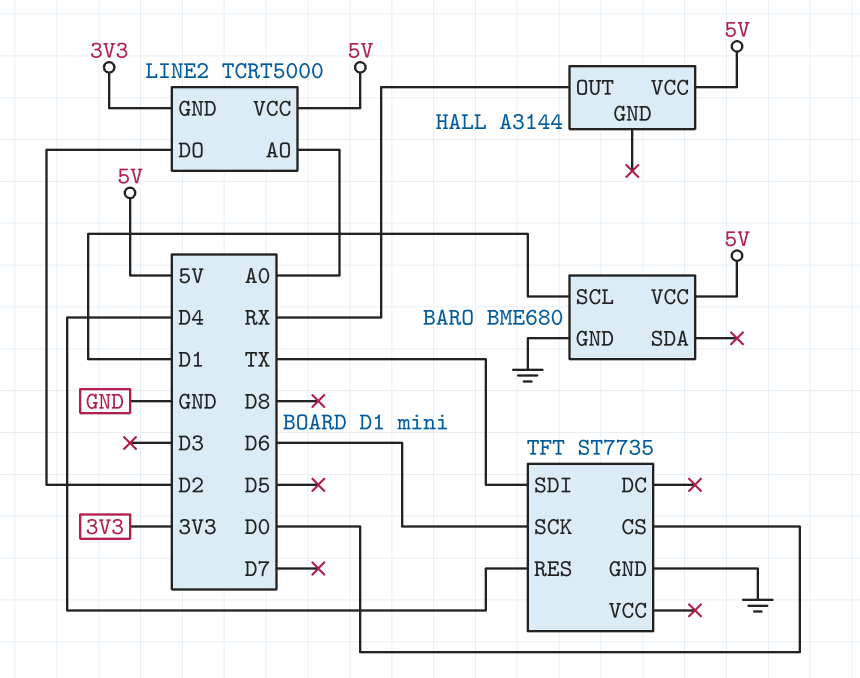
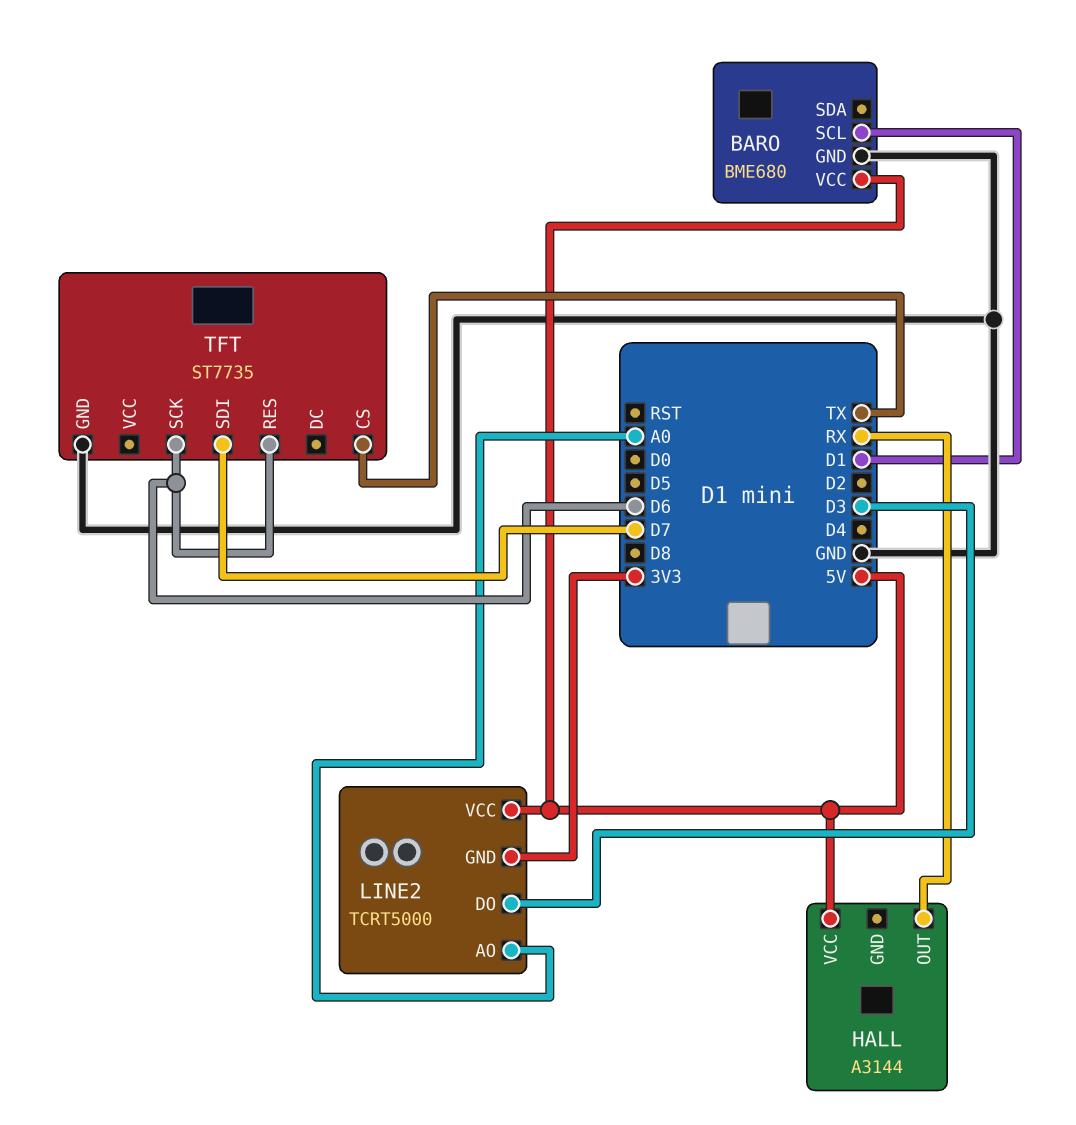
LINE2 pin DO: D2 -> D3
TFT pin CS: D0 -> TX
TFT pin RES: D4 -> D6
TFT pin SDI: TX -> D7

